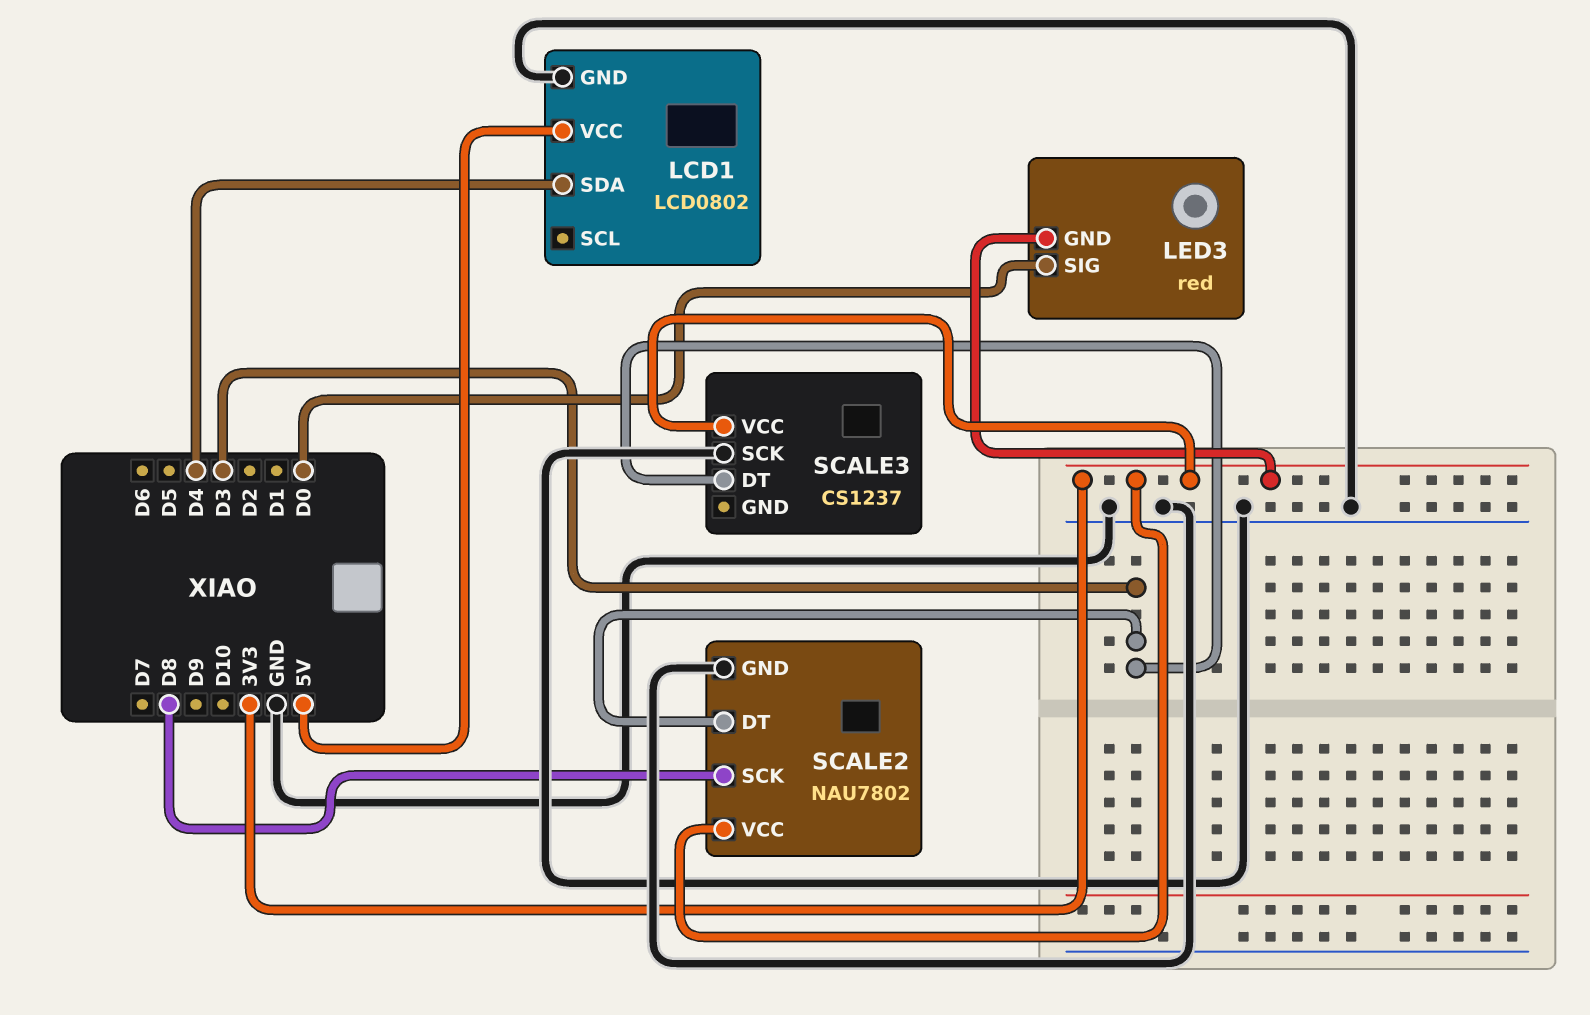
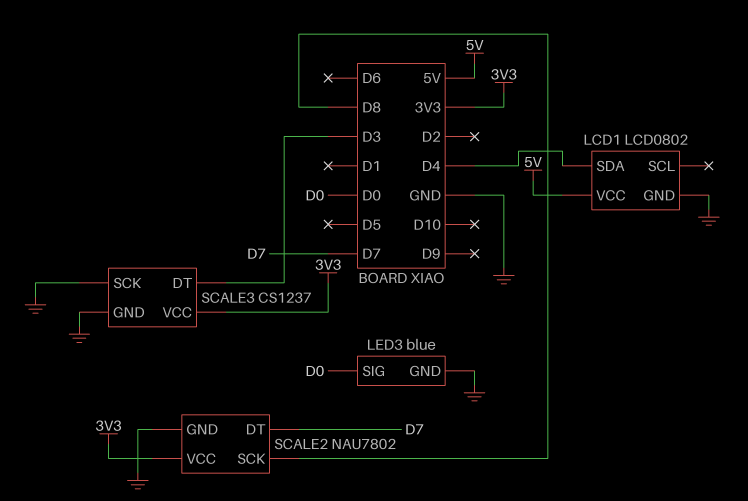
LED3: red -> blue
LED3 pin GND: 3V3 -> GND
SCALE2 pin DT: D3 -> D7
SCALE3 pin GND: none -> GND

